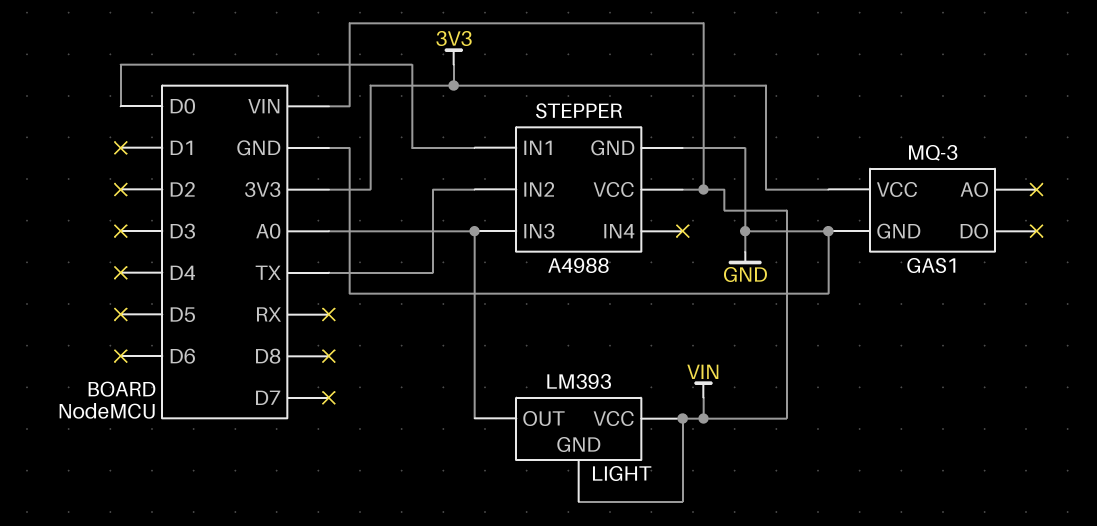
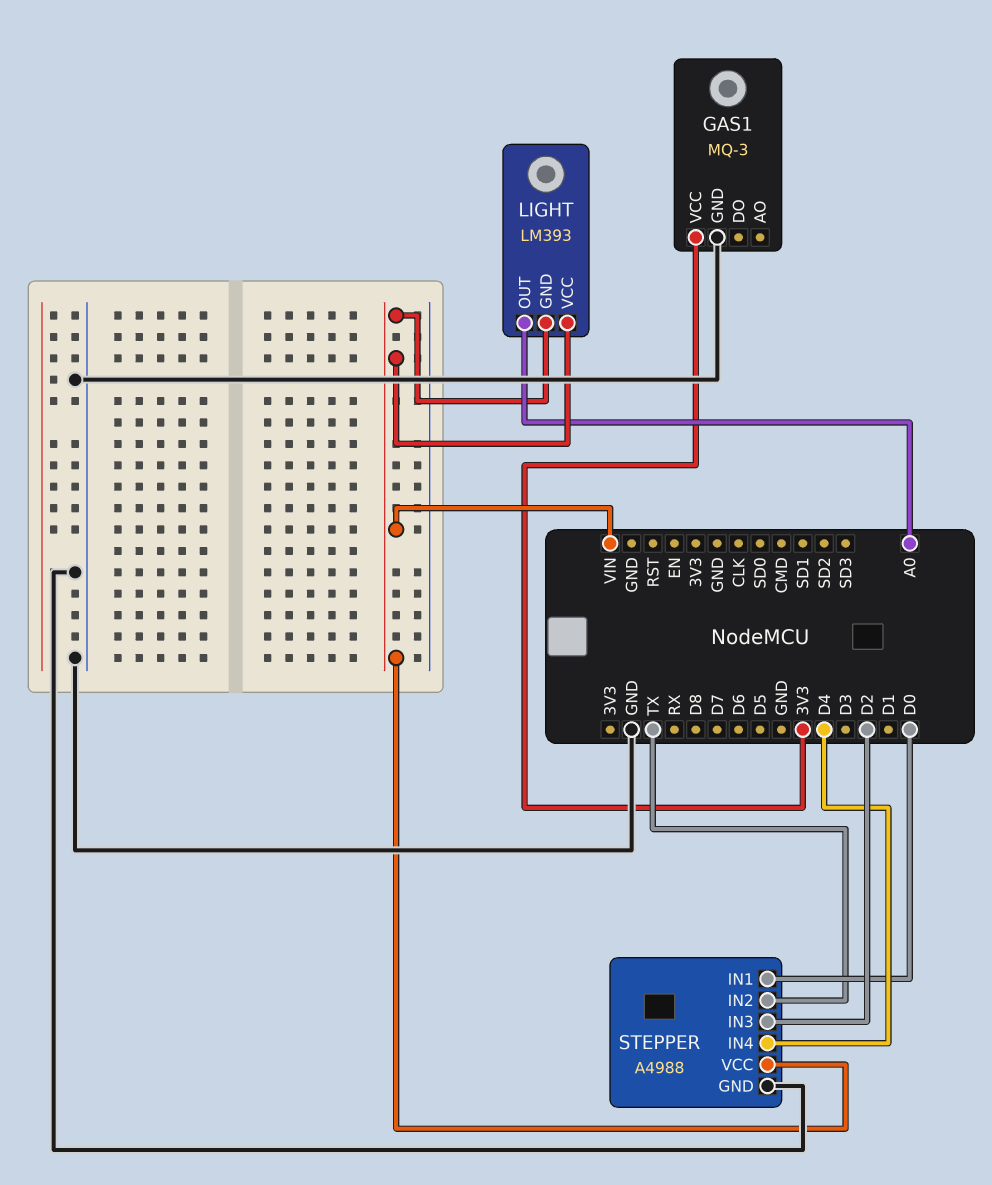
STEPPER pin IN3: A0 -> D2
STEPPER pin IN4: none -> D4

